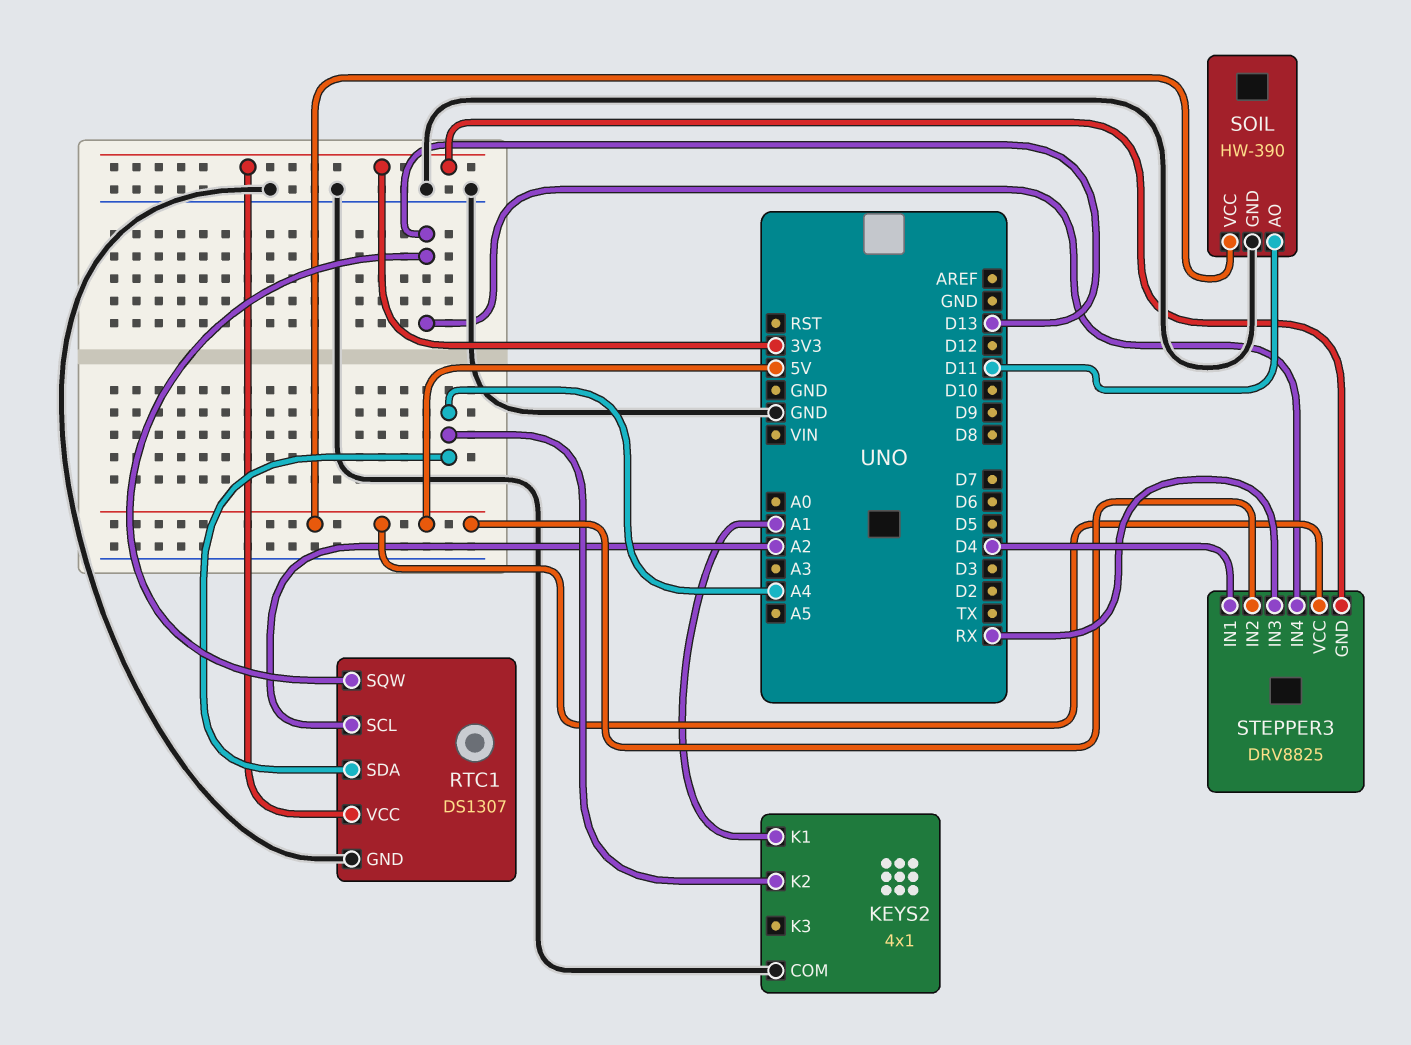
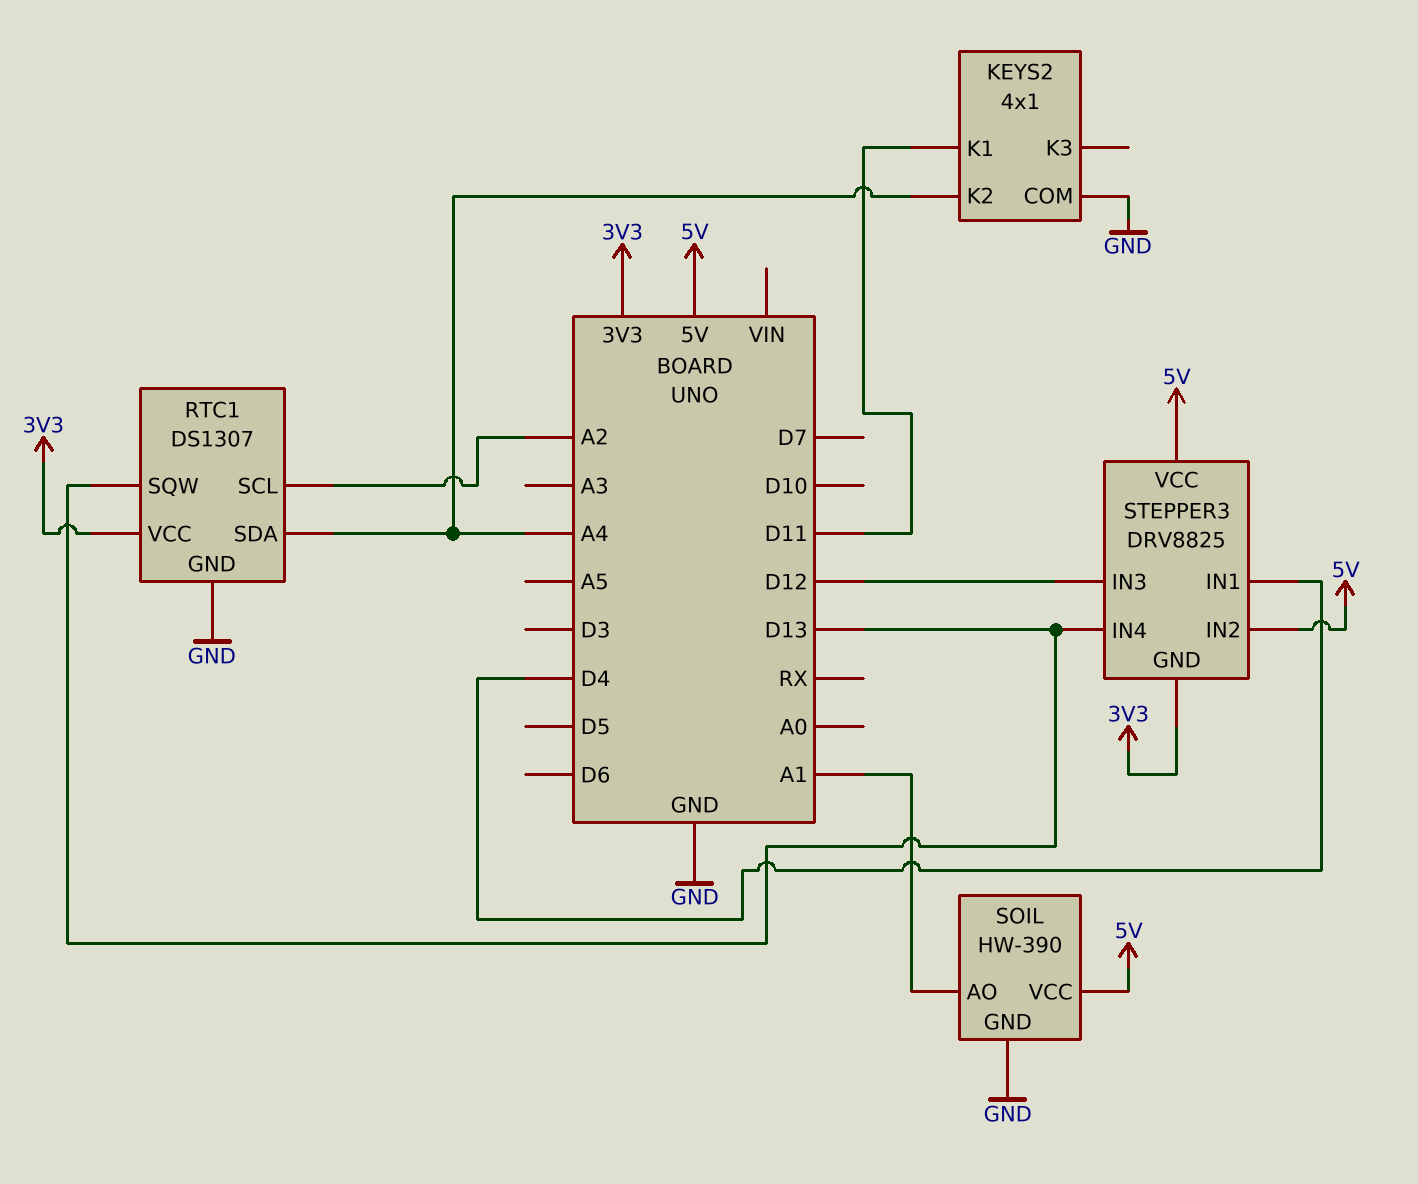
KEYS2 pin K1: A1 -> D11
SOIL pin AO: D11 -> A1
STEPPER3 pin IN3: RX -> D12

